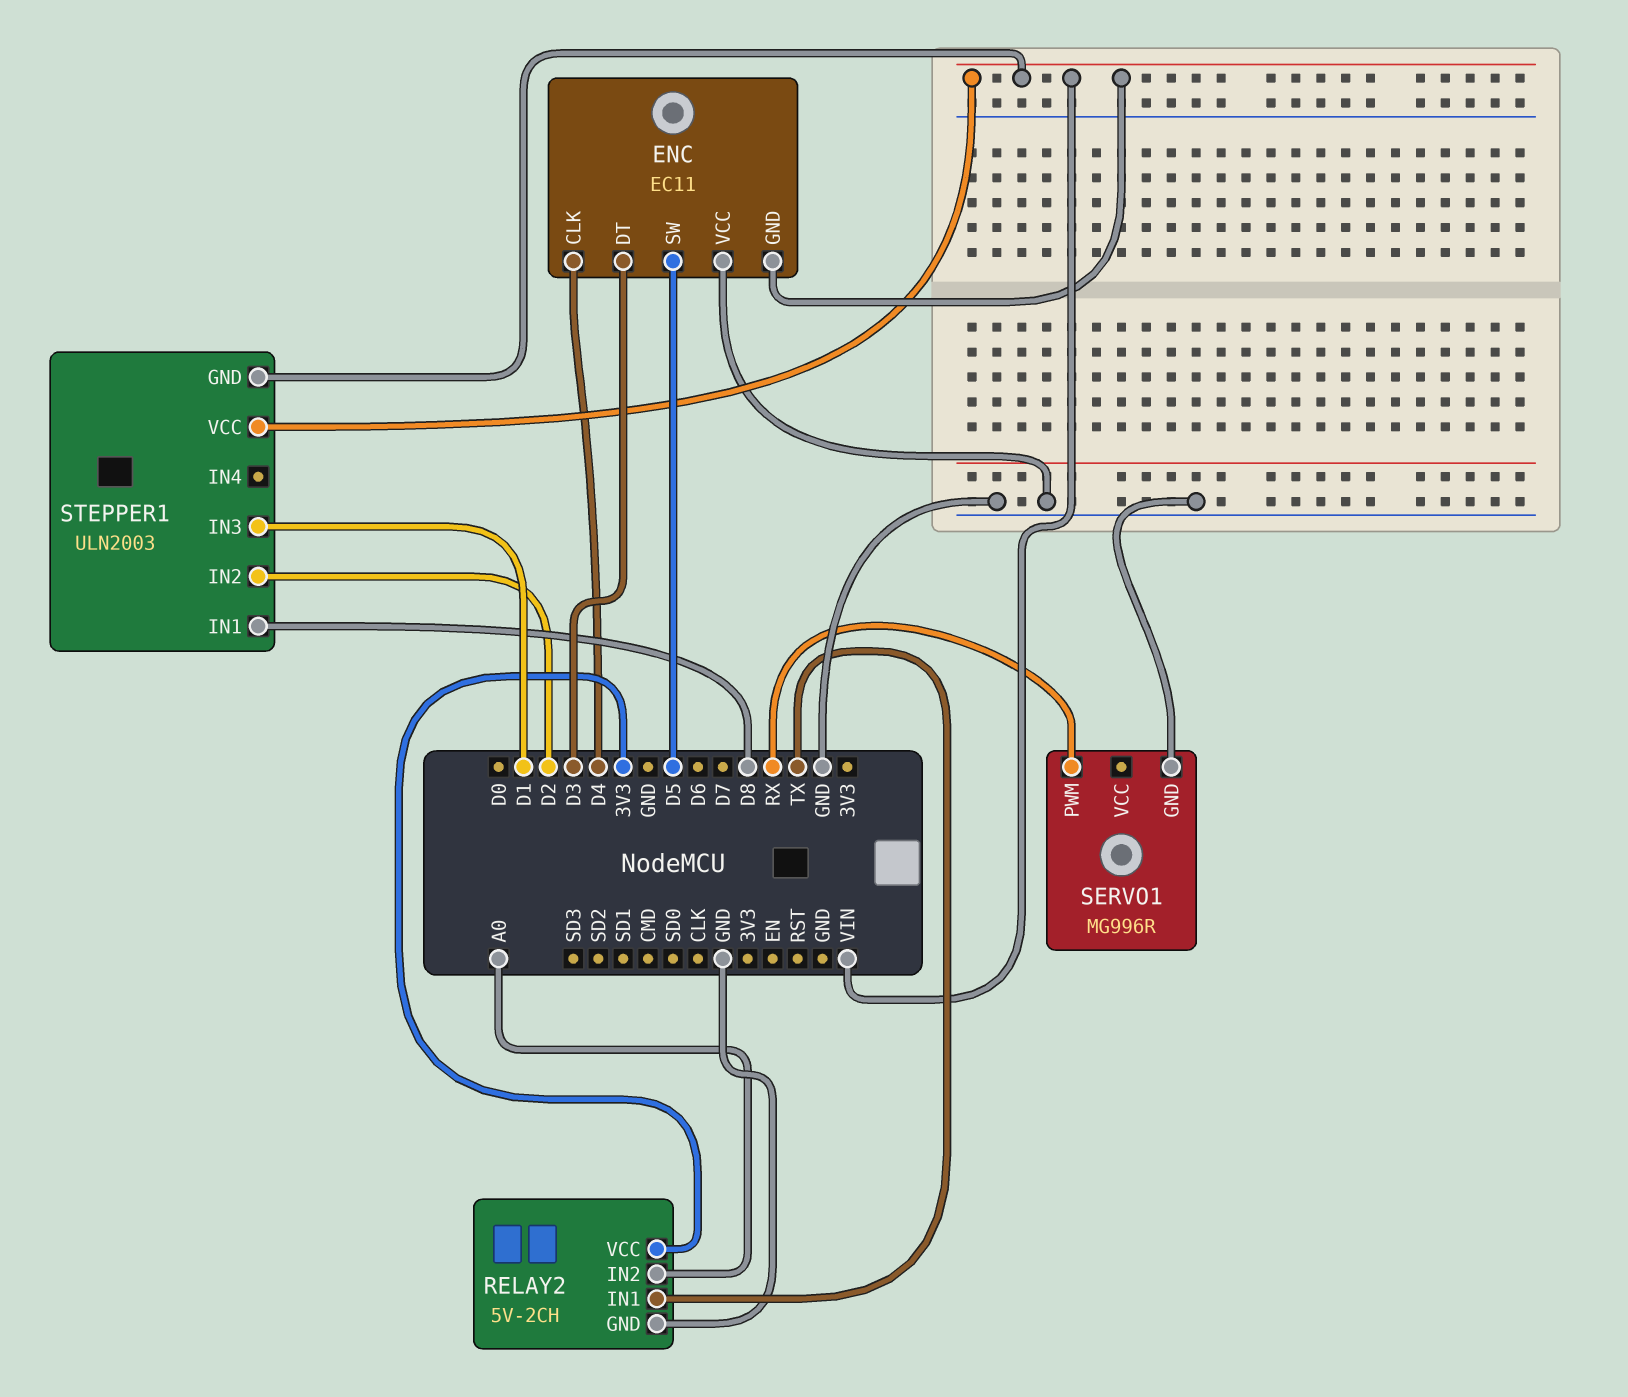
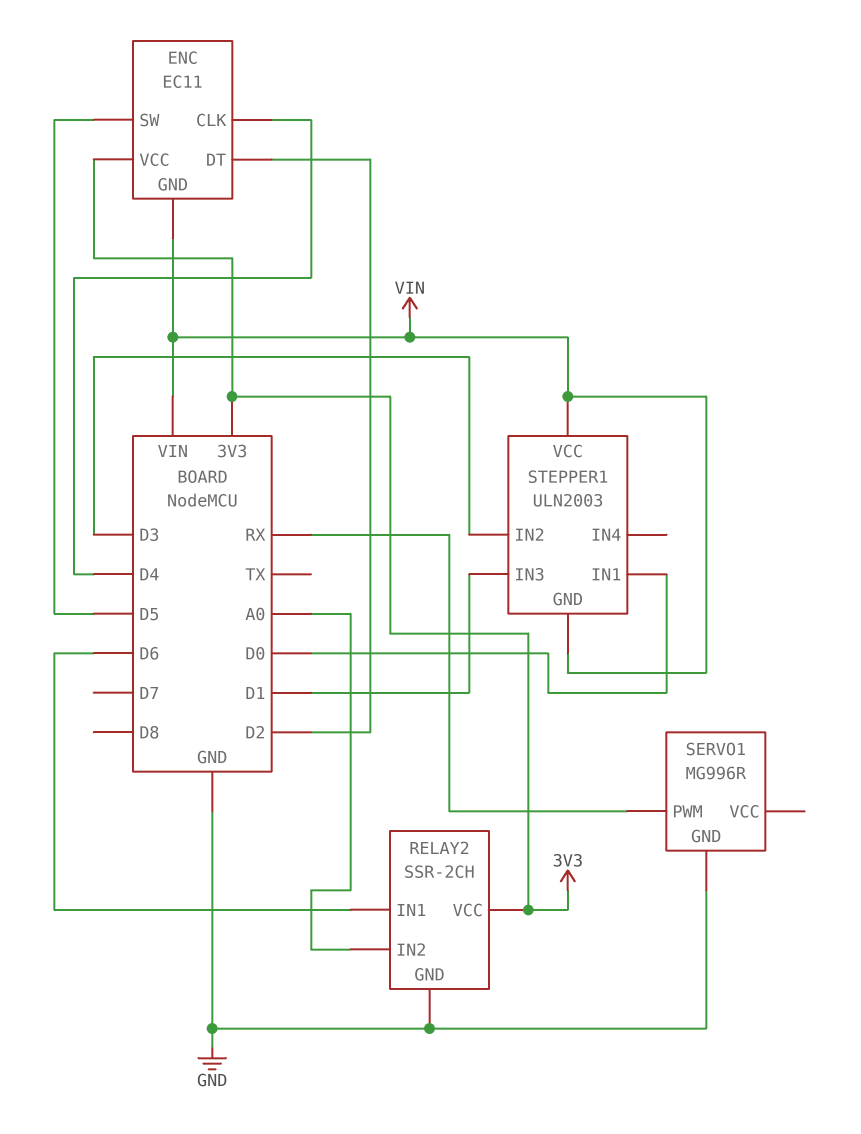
ENC pin DT: D3 -> D2
ENC pin VCC: GND -> 3V3
RELAY2: 5V-2CH -> SSR-2CH
RELAY2 pin IN1: TX -> D6
STEPPER1 pin IN1: D8 -> D0
STEPPER1 pin IN2: D2 -> D3

